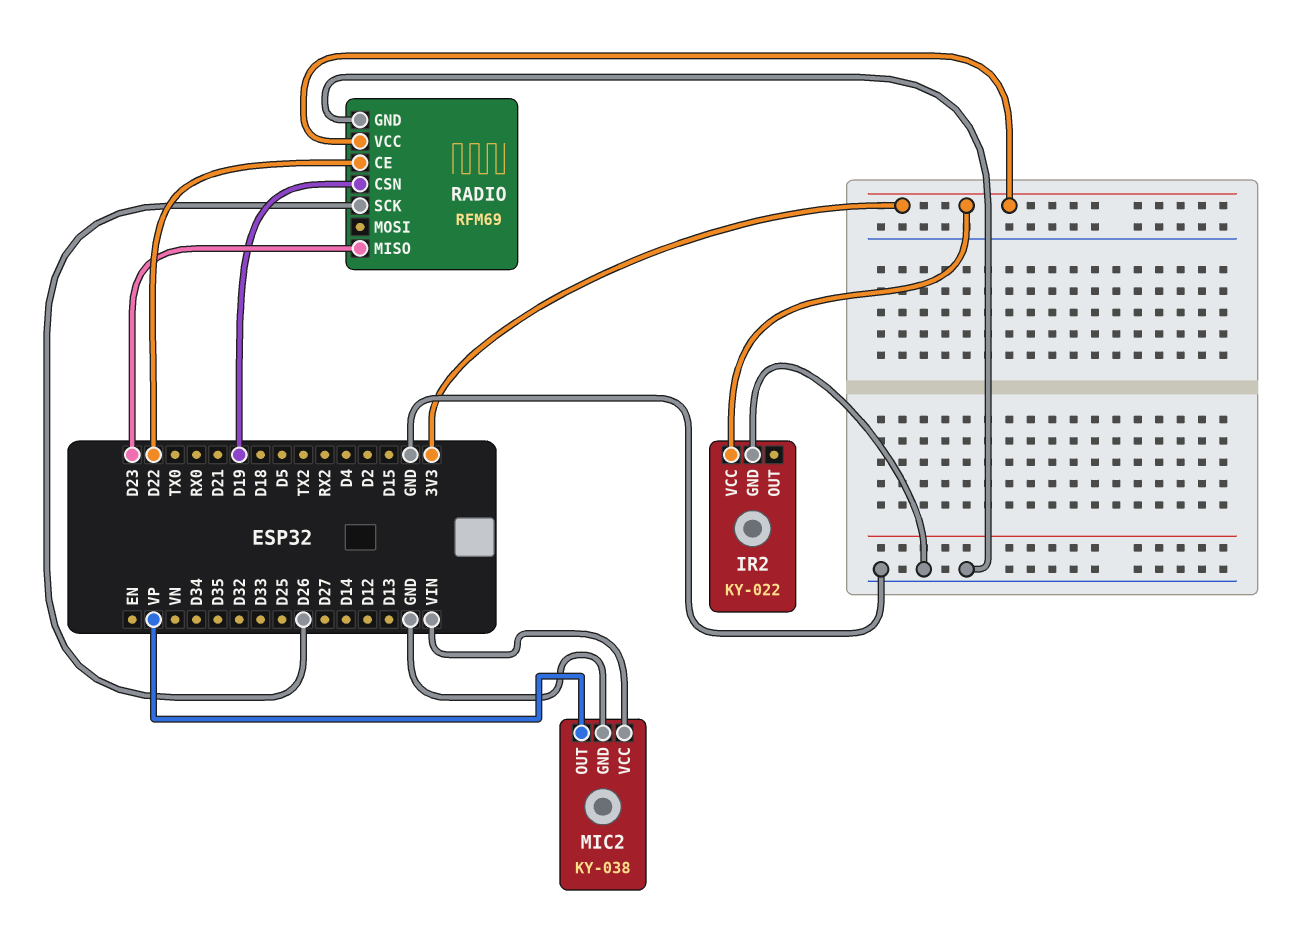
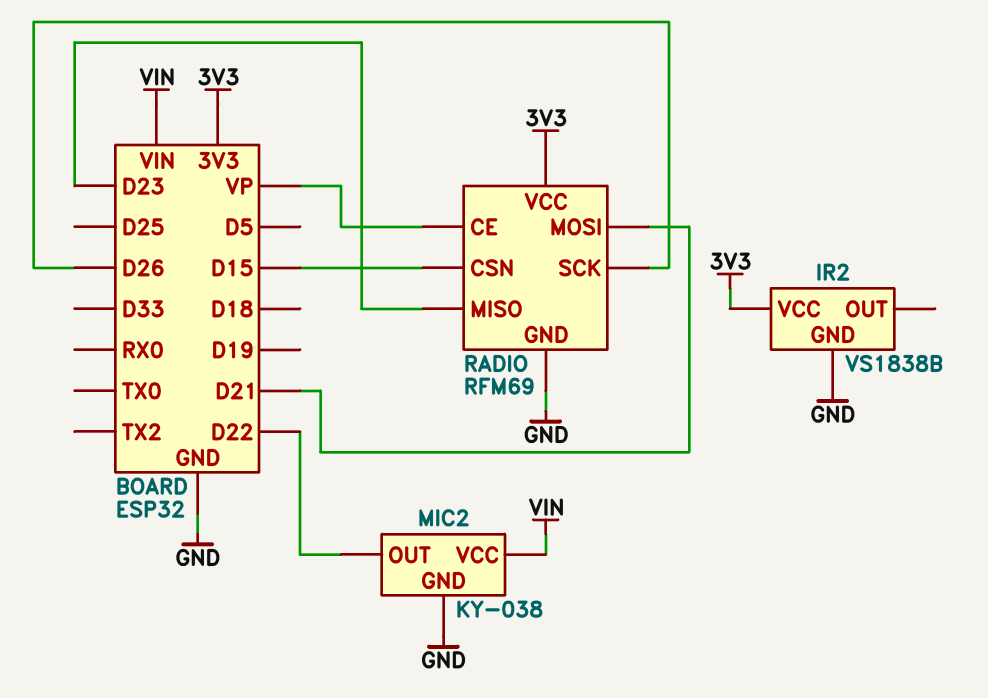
IR2: KY-022 -> VS1838B
MIC2 pin OUT: VP -> D22
RADIO pin CE: D22 -> VP
RADIO pin CSN: D19 -> D15
RADIO pin MOSI: none -> D21

